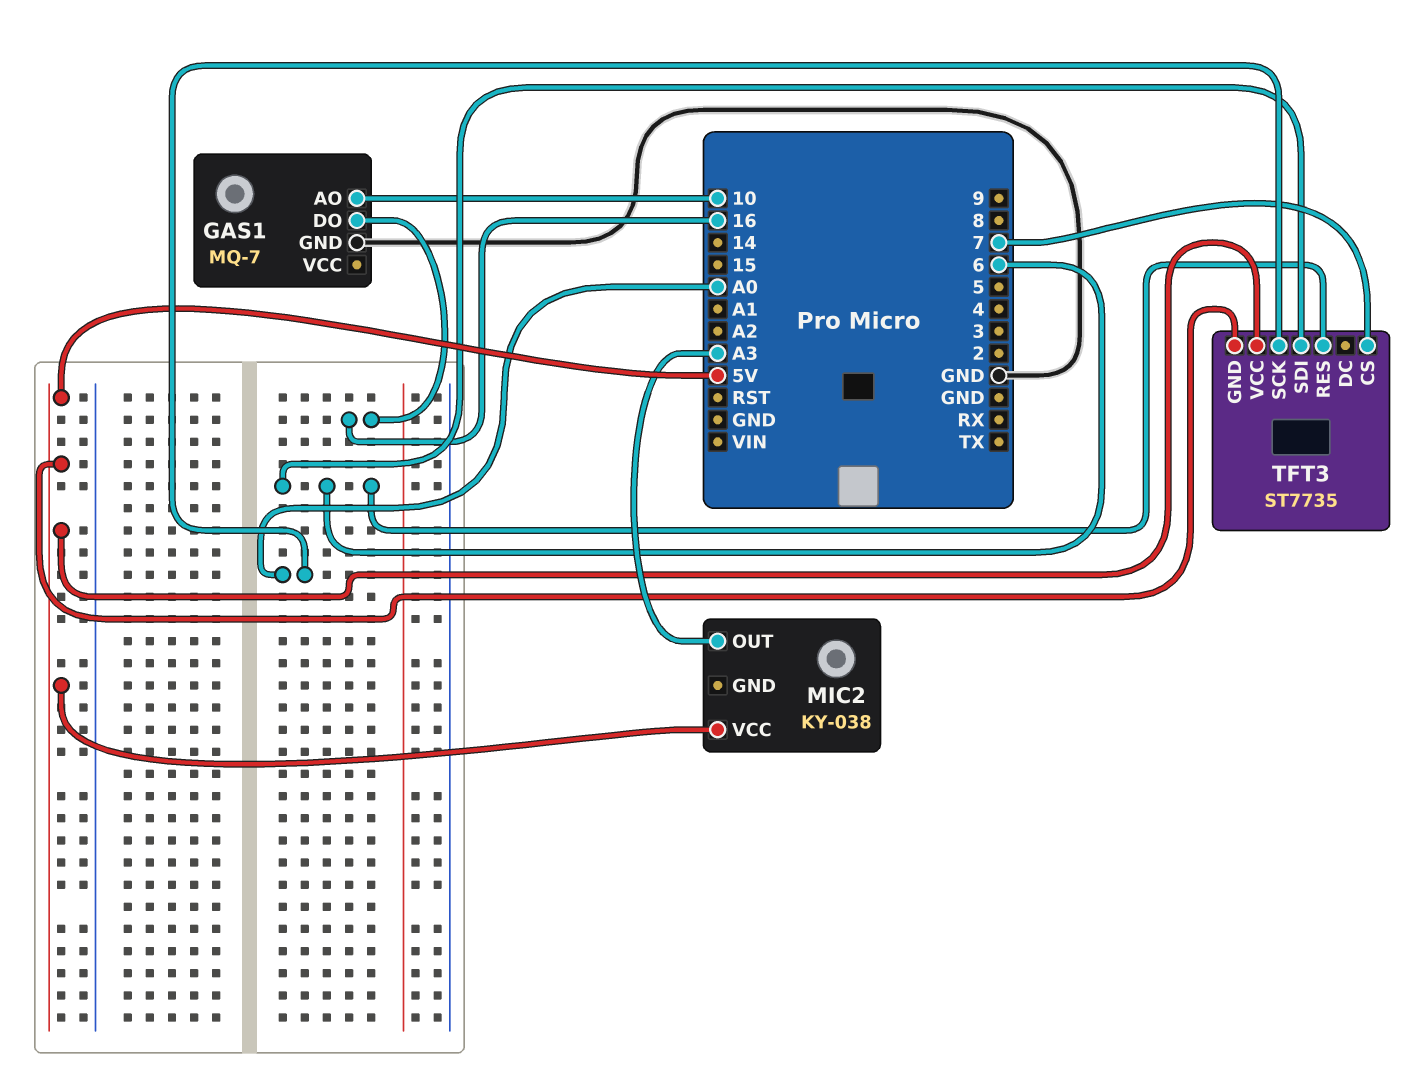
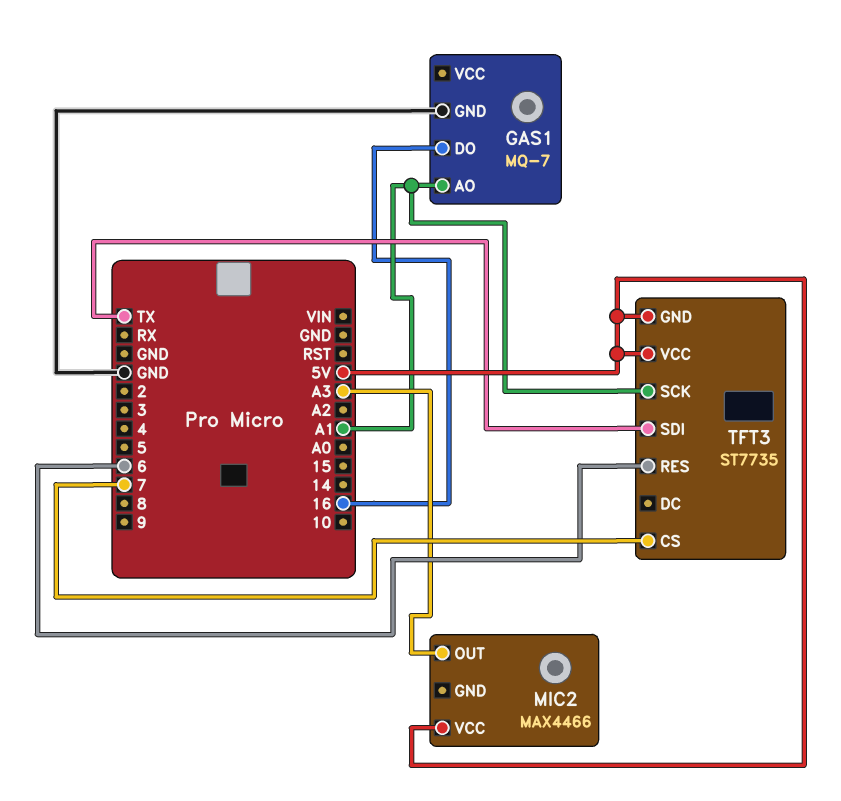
GAS1 pin AO: 10 -> A1
MIC2: KY-038 -> MAX4466
TFT3 pin SCK: A0 -> A1
TFT3 pin SDI: 6 -> TX

